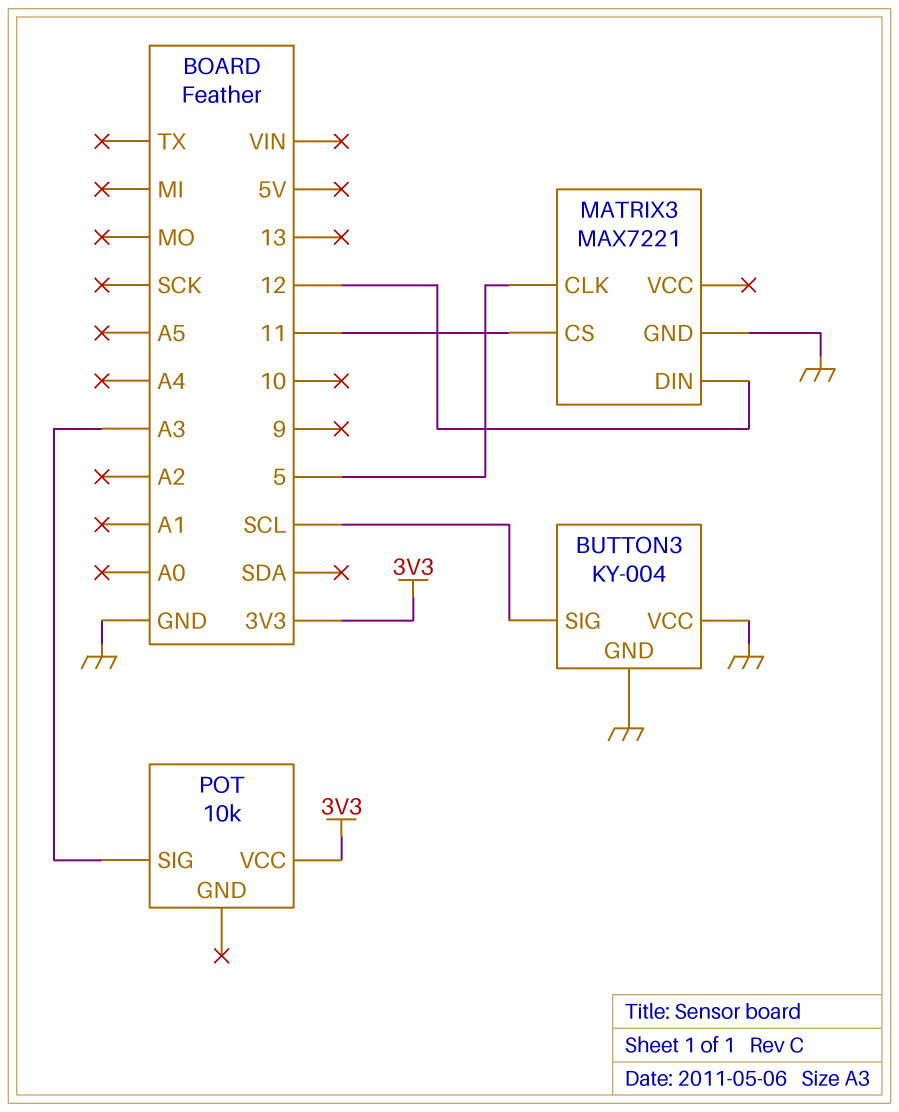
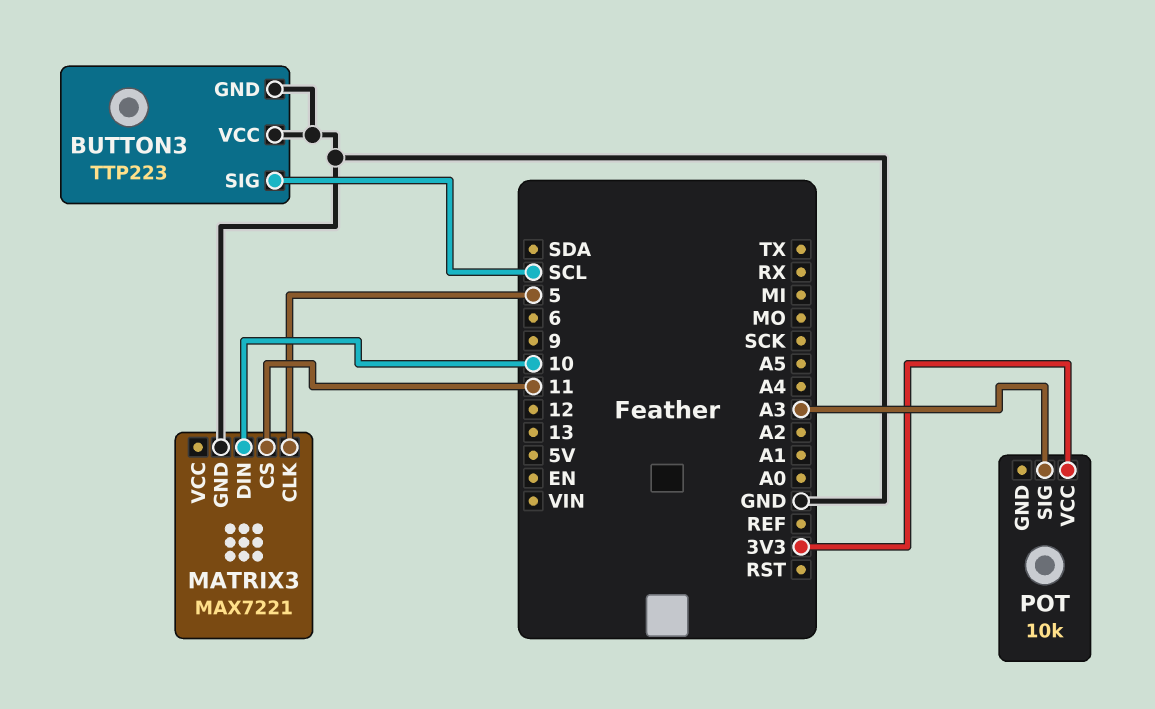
BUTTON3: KY-004 -> TTP223
MATRIX3 pin DIN: 12 -> 10

